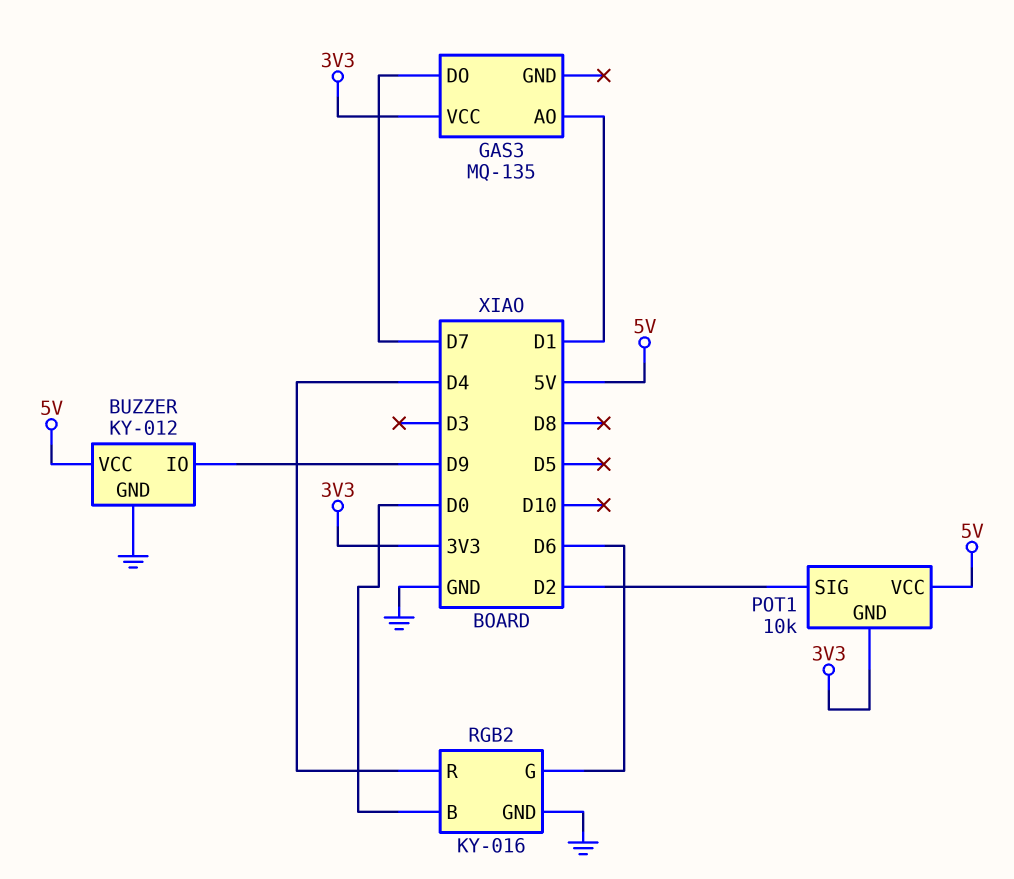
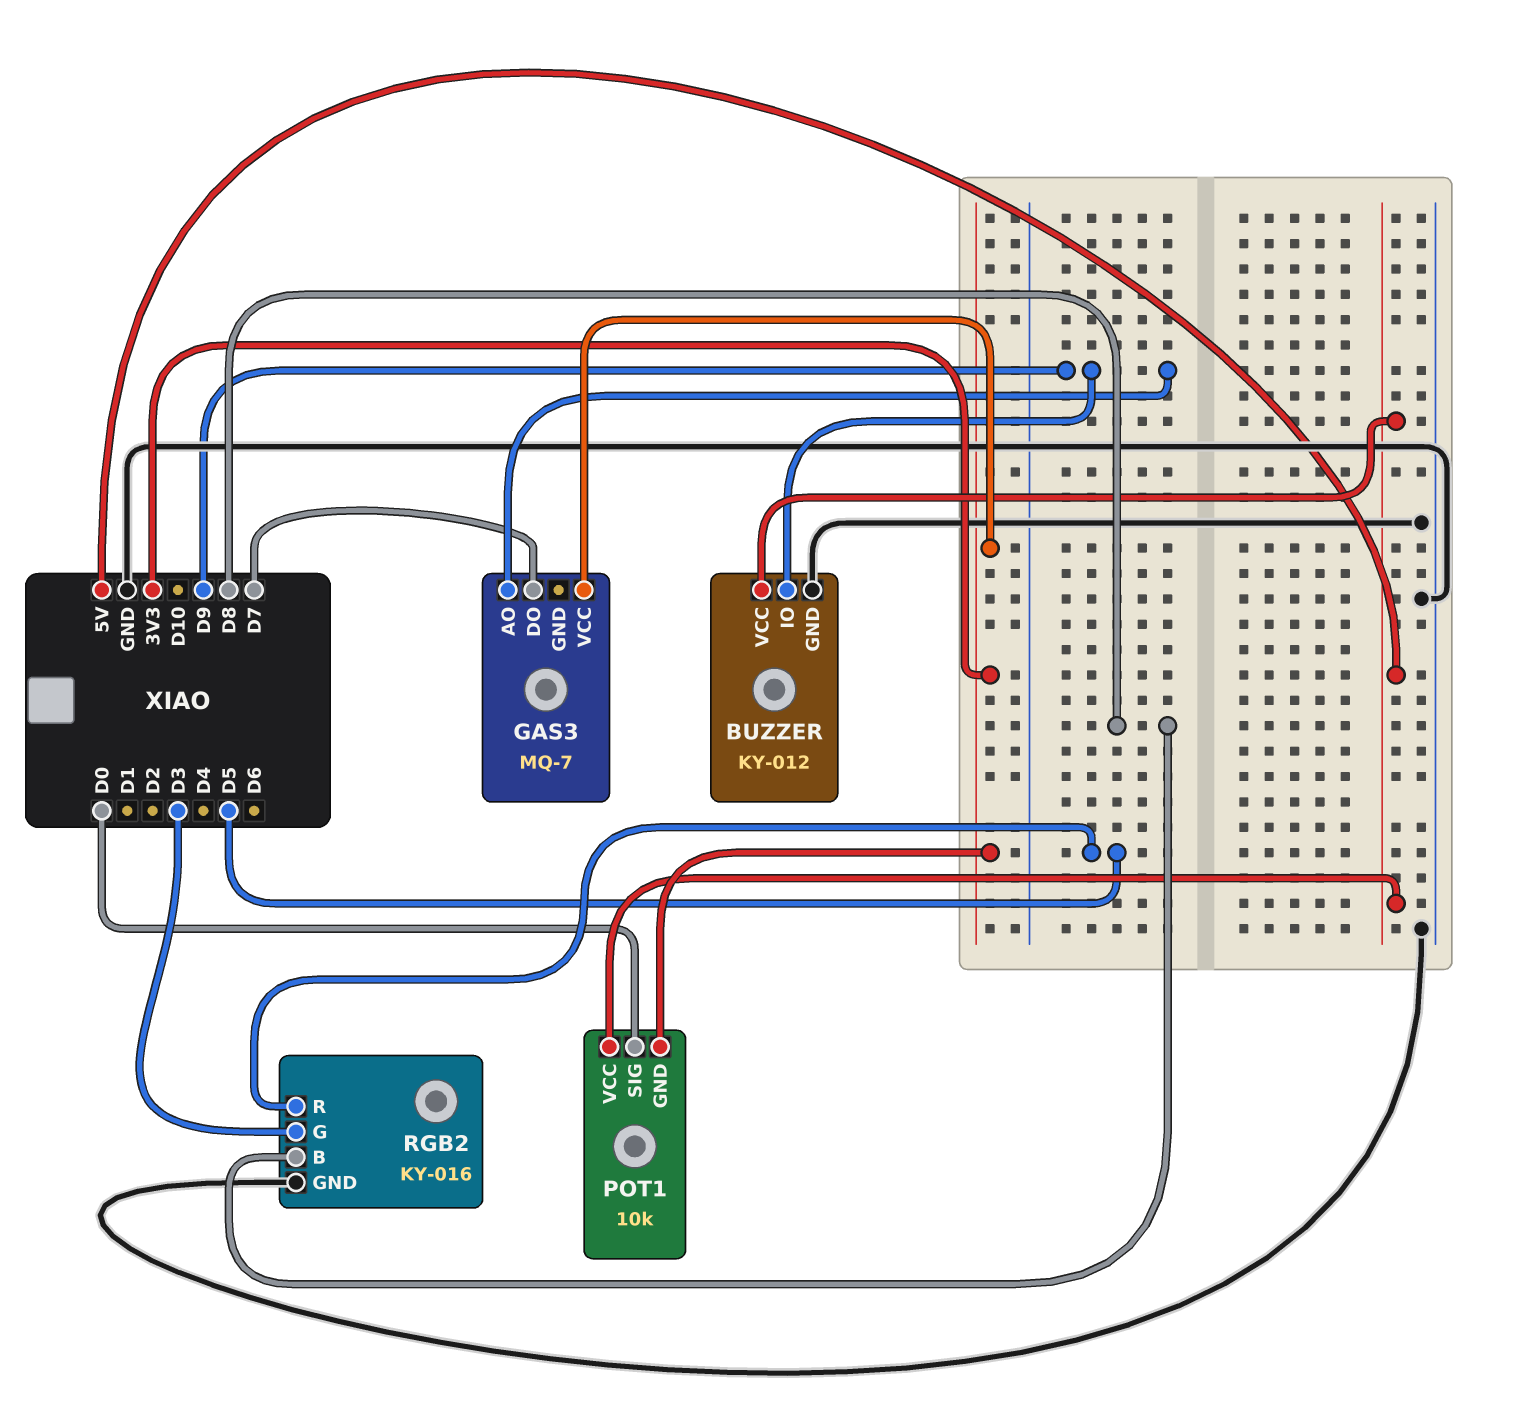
GAS3: MQ-135 -> MQ-7
GAS3 pin AO: D1 -> D9
POT1 pin SIG: D2 -> D0
RGB2 pin B: D0 -> D8
RGB2 pin G: D6 -> D3
RGB2 pin R: D4 -> D5

